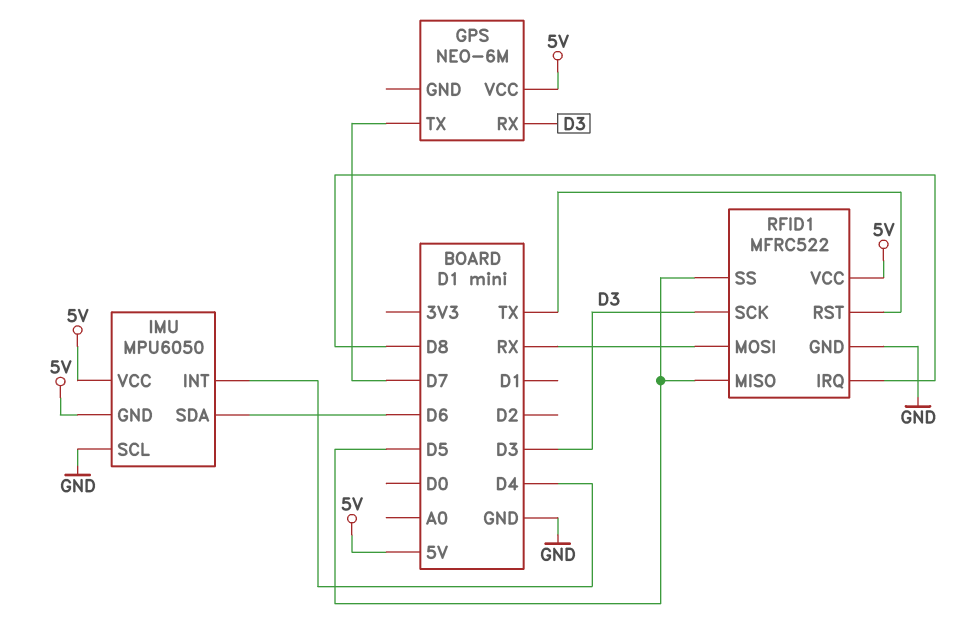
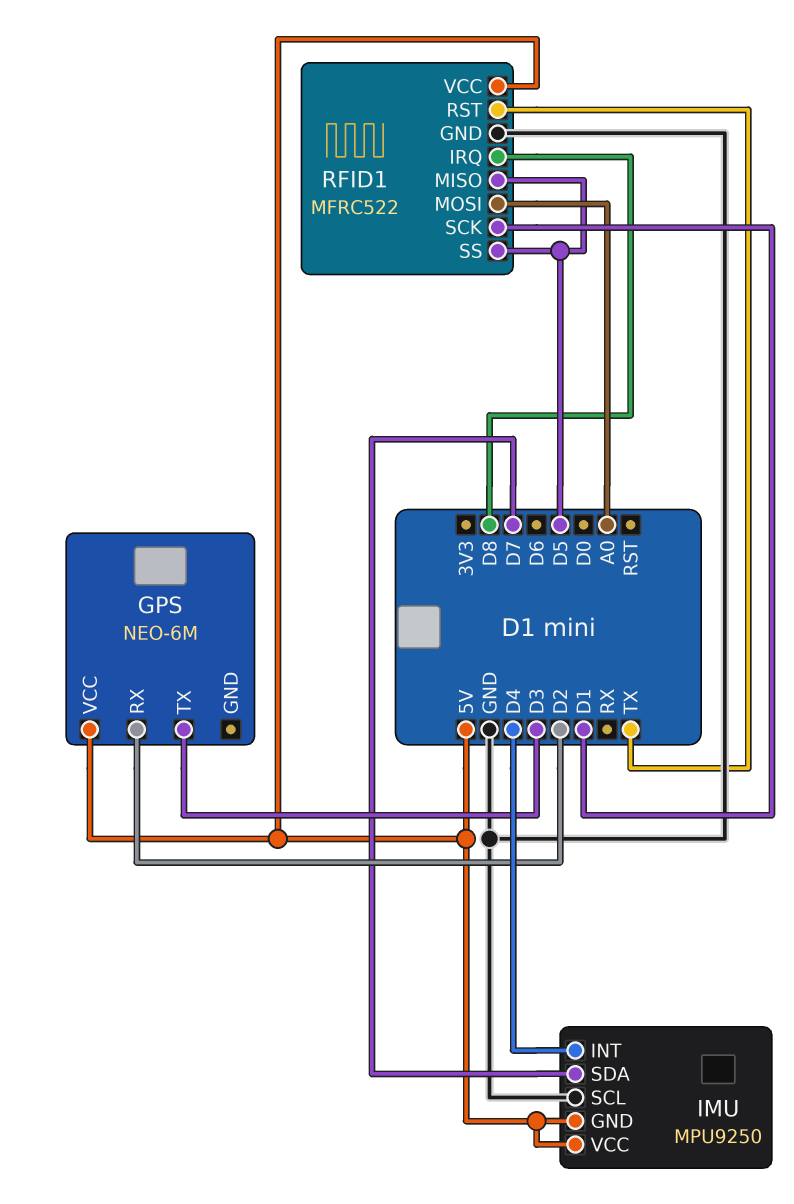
GPS pin RX: D3 -> D2
GPS pin TX: D7 -> D3
IMU: MPU6050 -> MPU9250
IMU pin SDA: D6 -> D7
RFID1 pin MOSI: RX -> A0
RFID1 pin SCK: D3 -> D1

